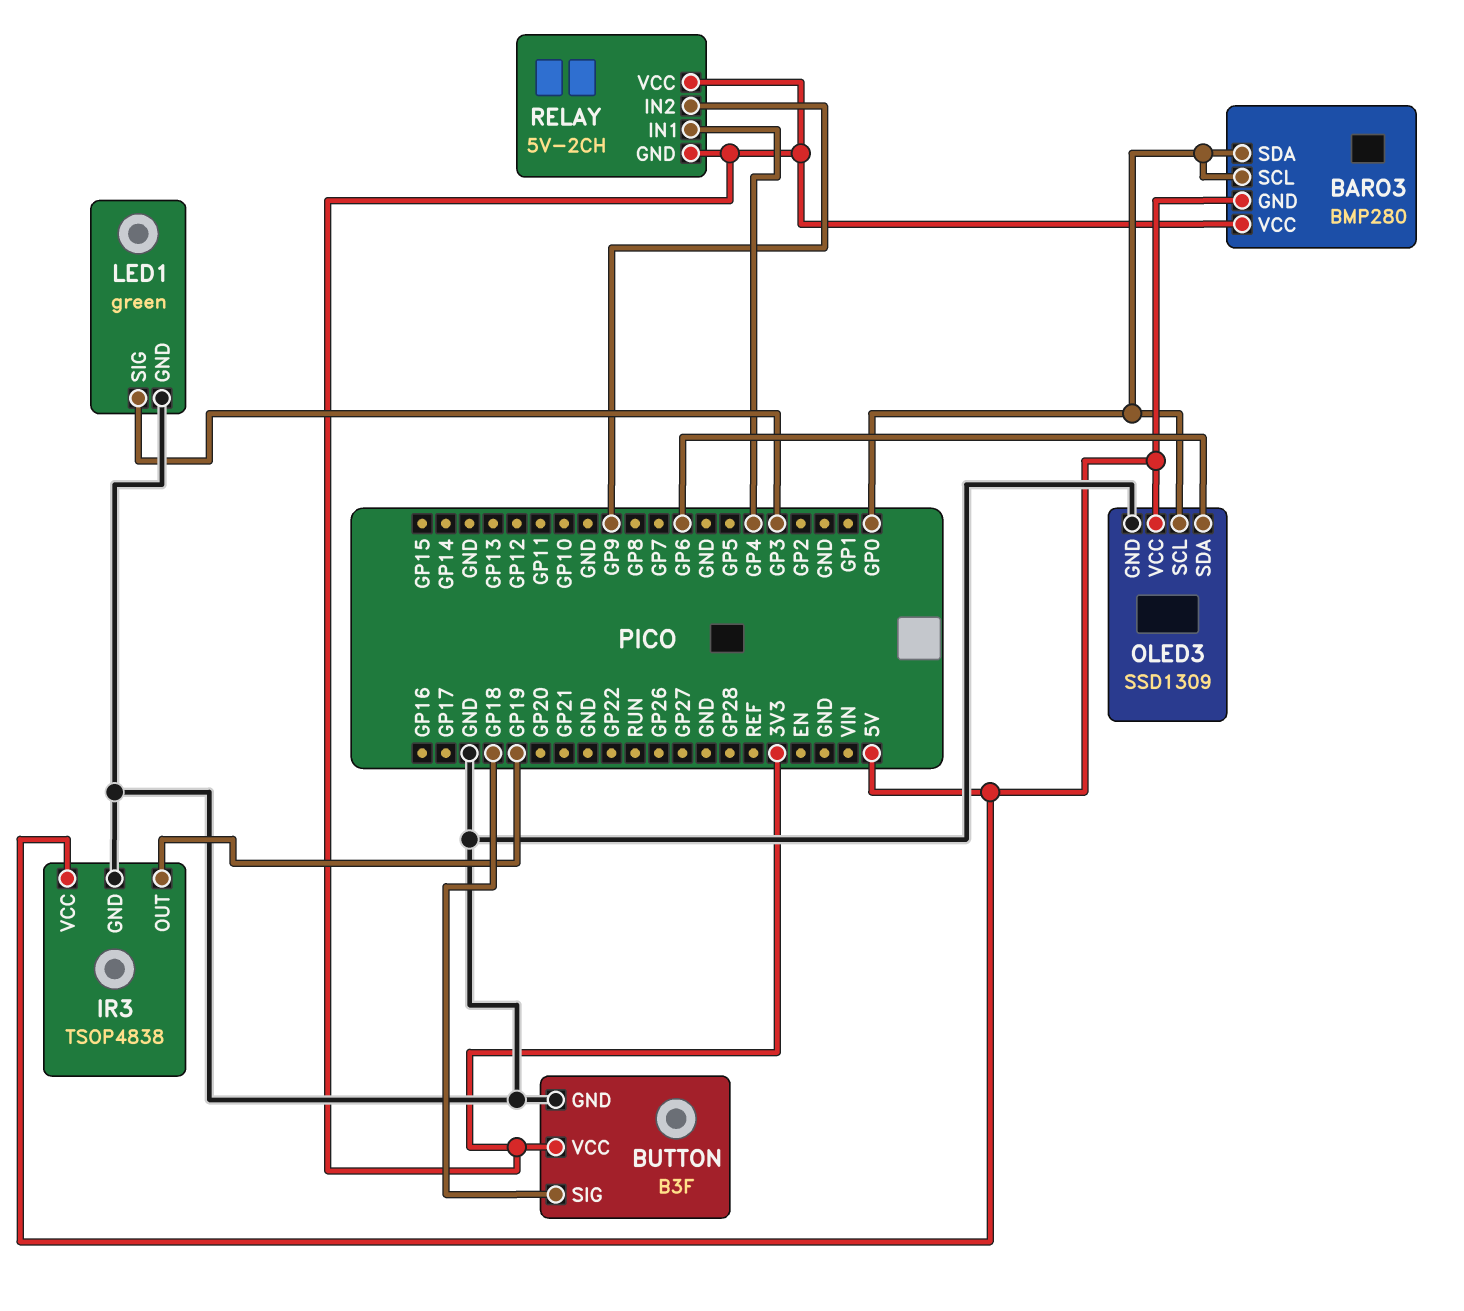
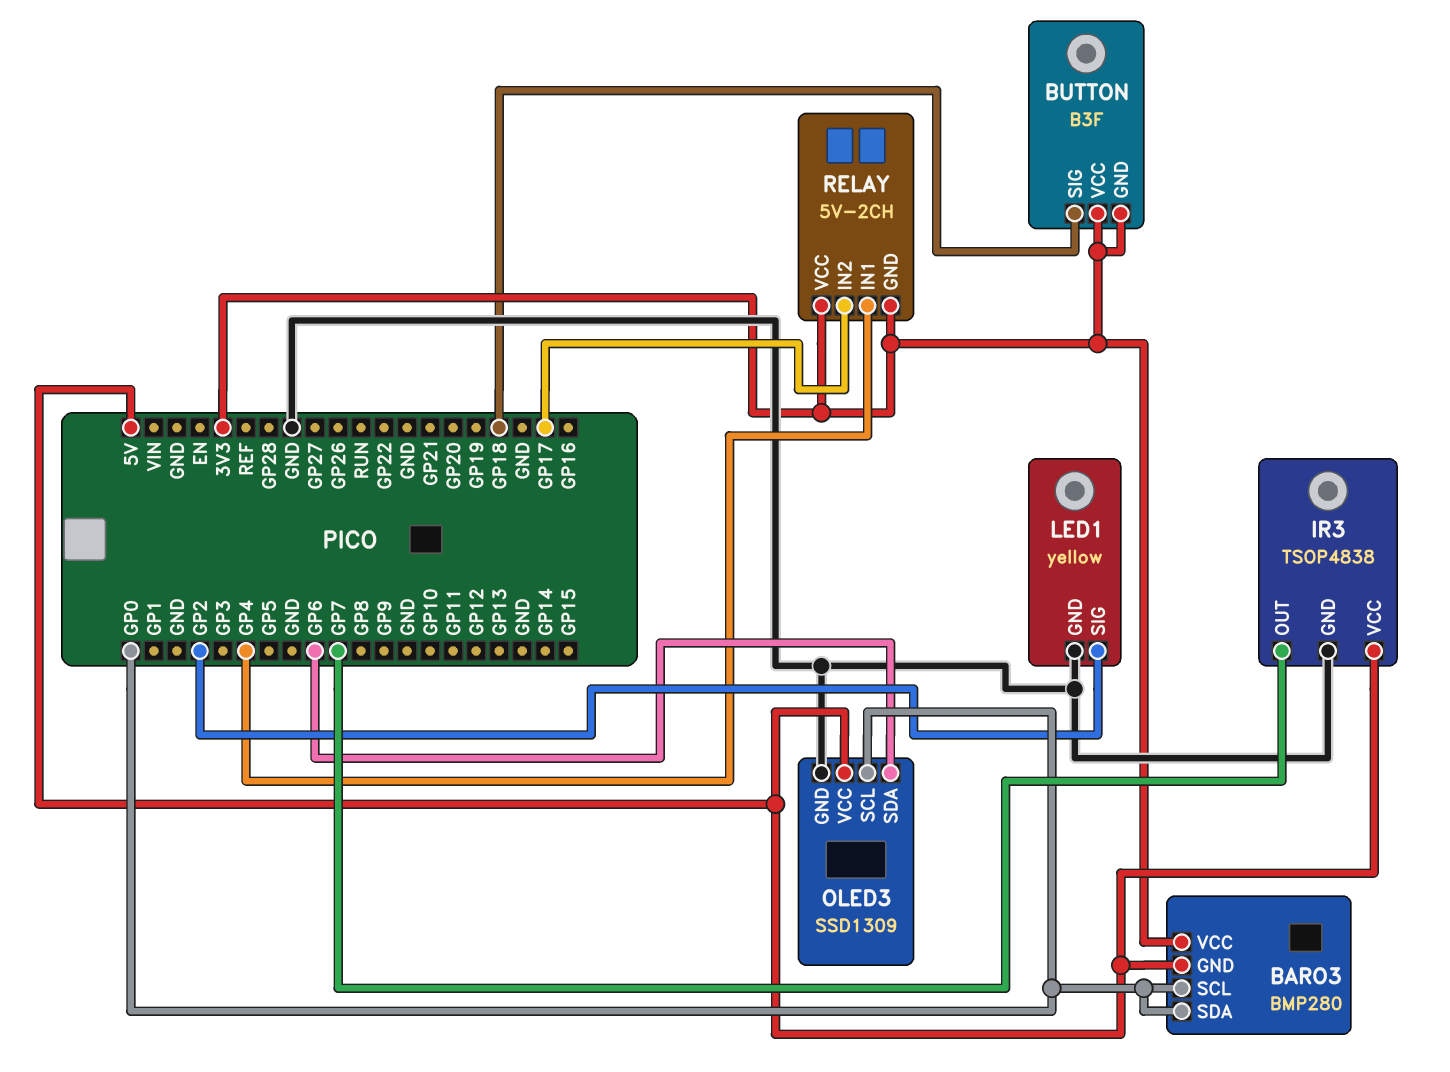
BUTTON pin GND: GND -> 3V3
IR3 pin OUT: GP19 -> GP7
LED1: green -> yellow
LED1 pin SIG: GP3 -> GP2
RELAY pin IN2: GP9 -> GP17

